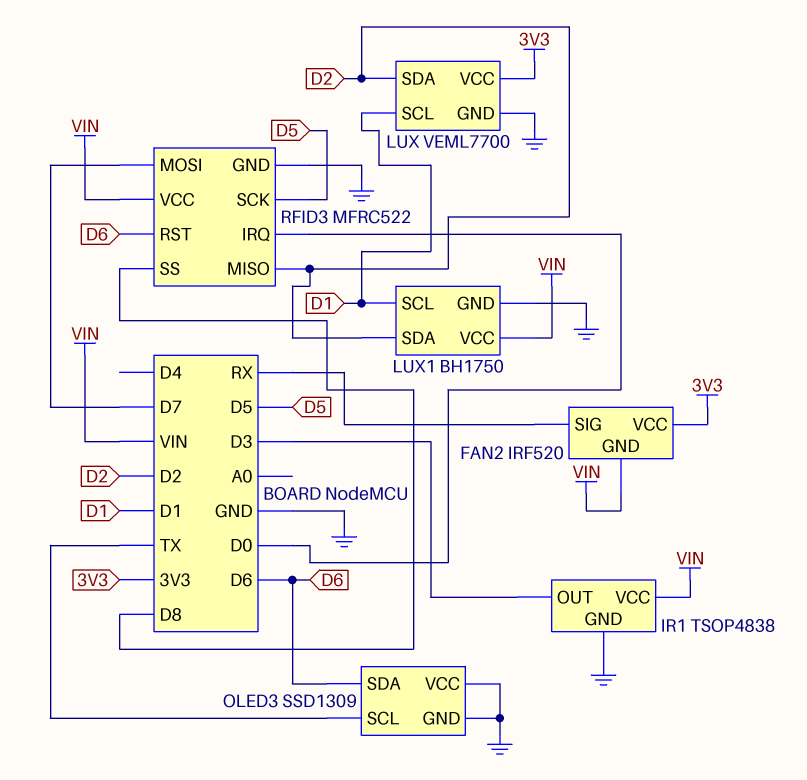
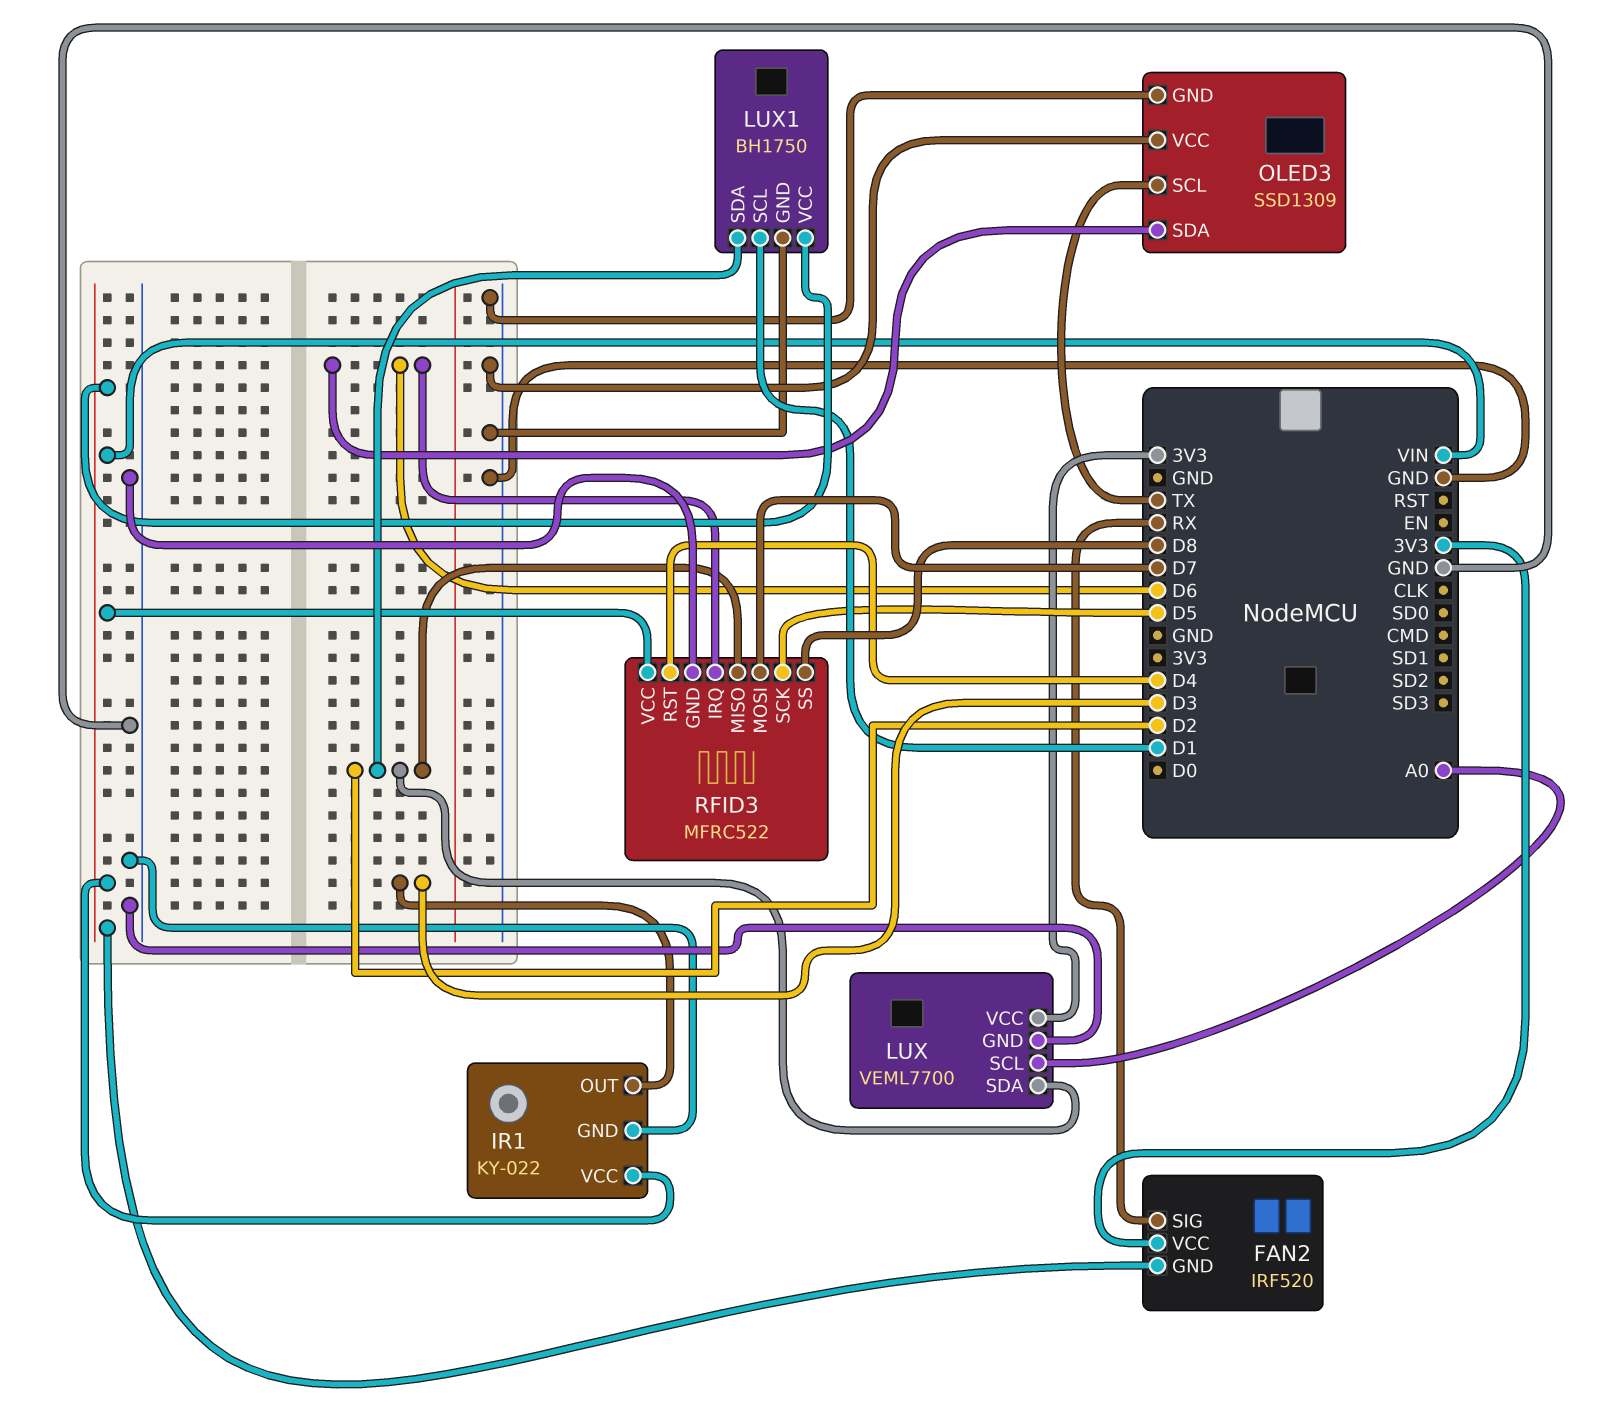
IR1: TSOP4838 -> KY-022
LUX pin SCL: D1 -> A0
RFID3 pin IRQ: D0 -> D6
RFID3 pin RST: D6 -> D4

